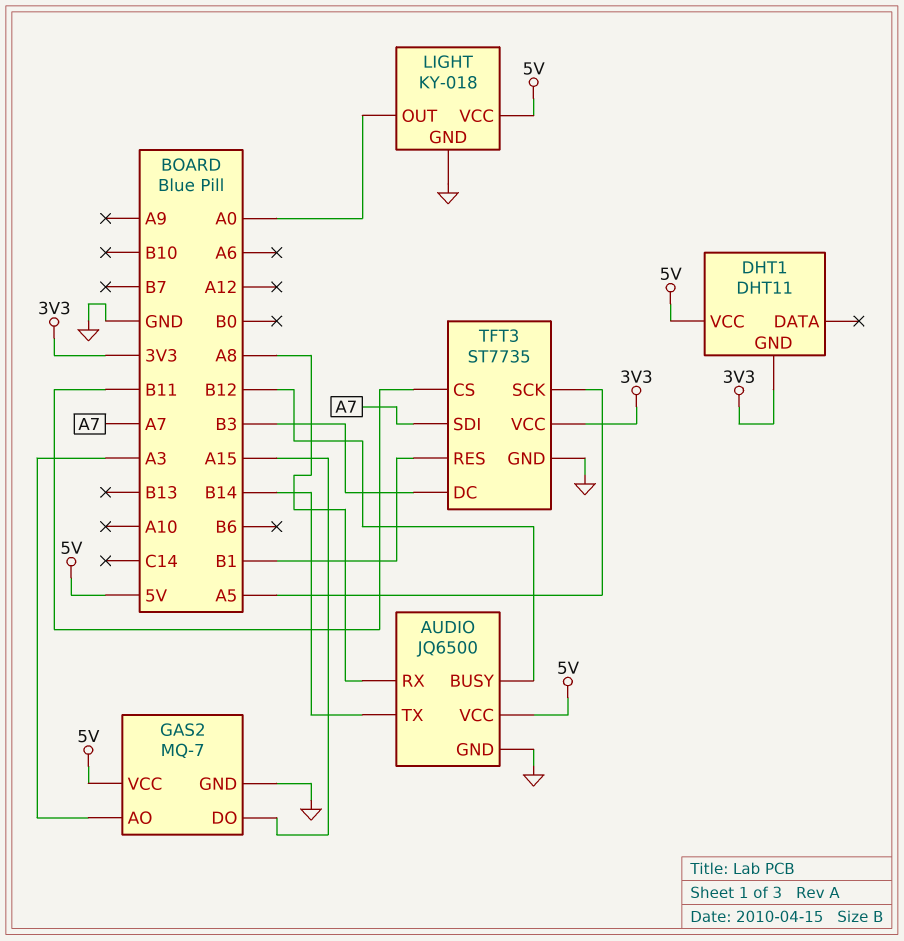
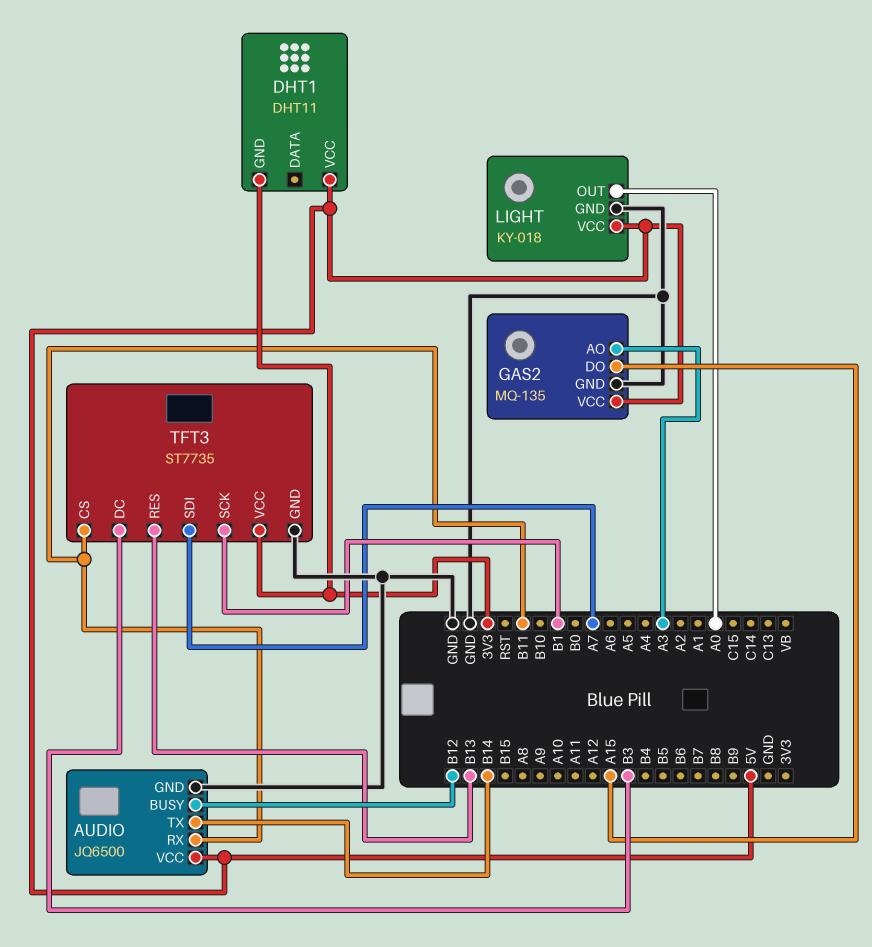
AUDIO pin RX: A8 -> B11
GAS2: MQ-7 -> MQ-135
TFT3 pin RES: B1 -> B13
TFT3 pin SCK: A5 -> B1

